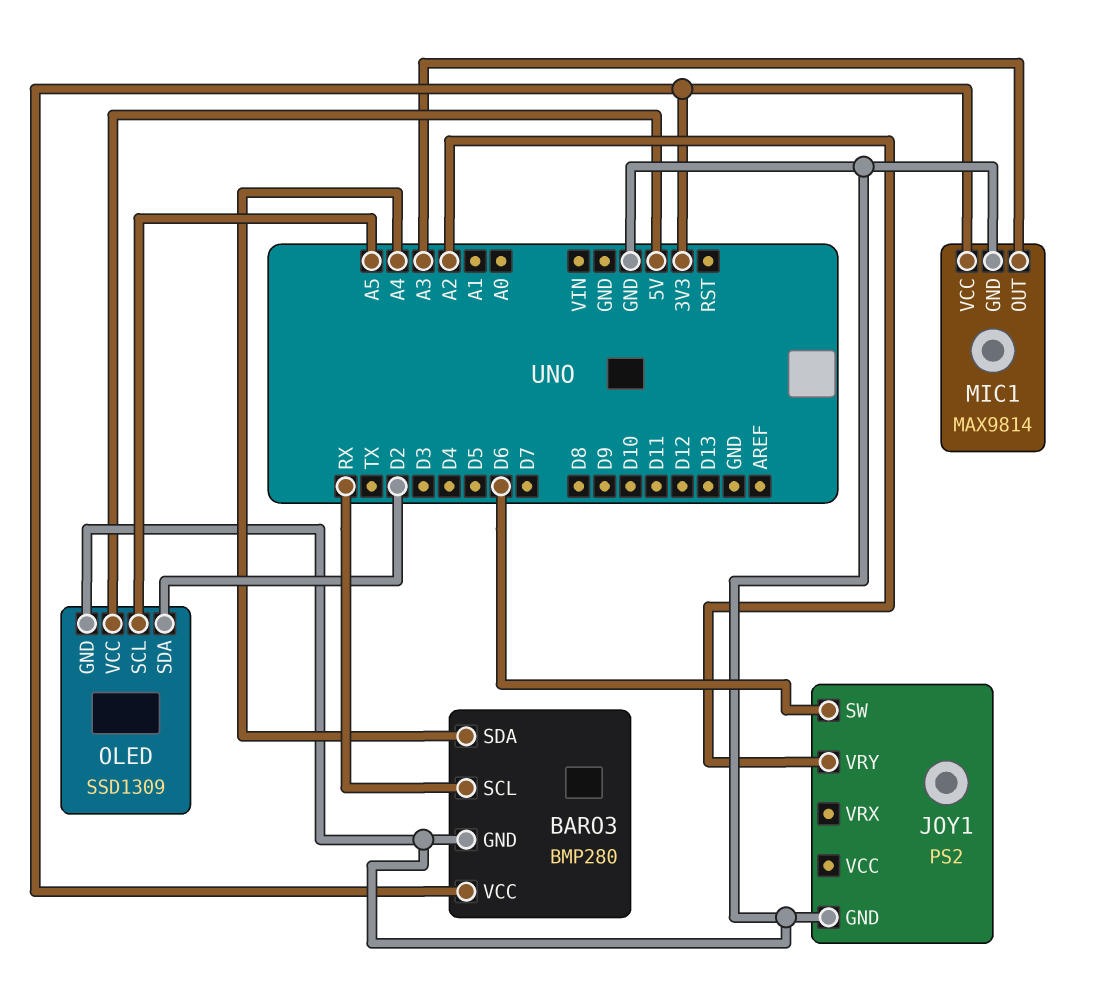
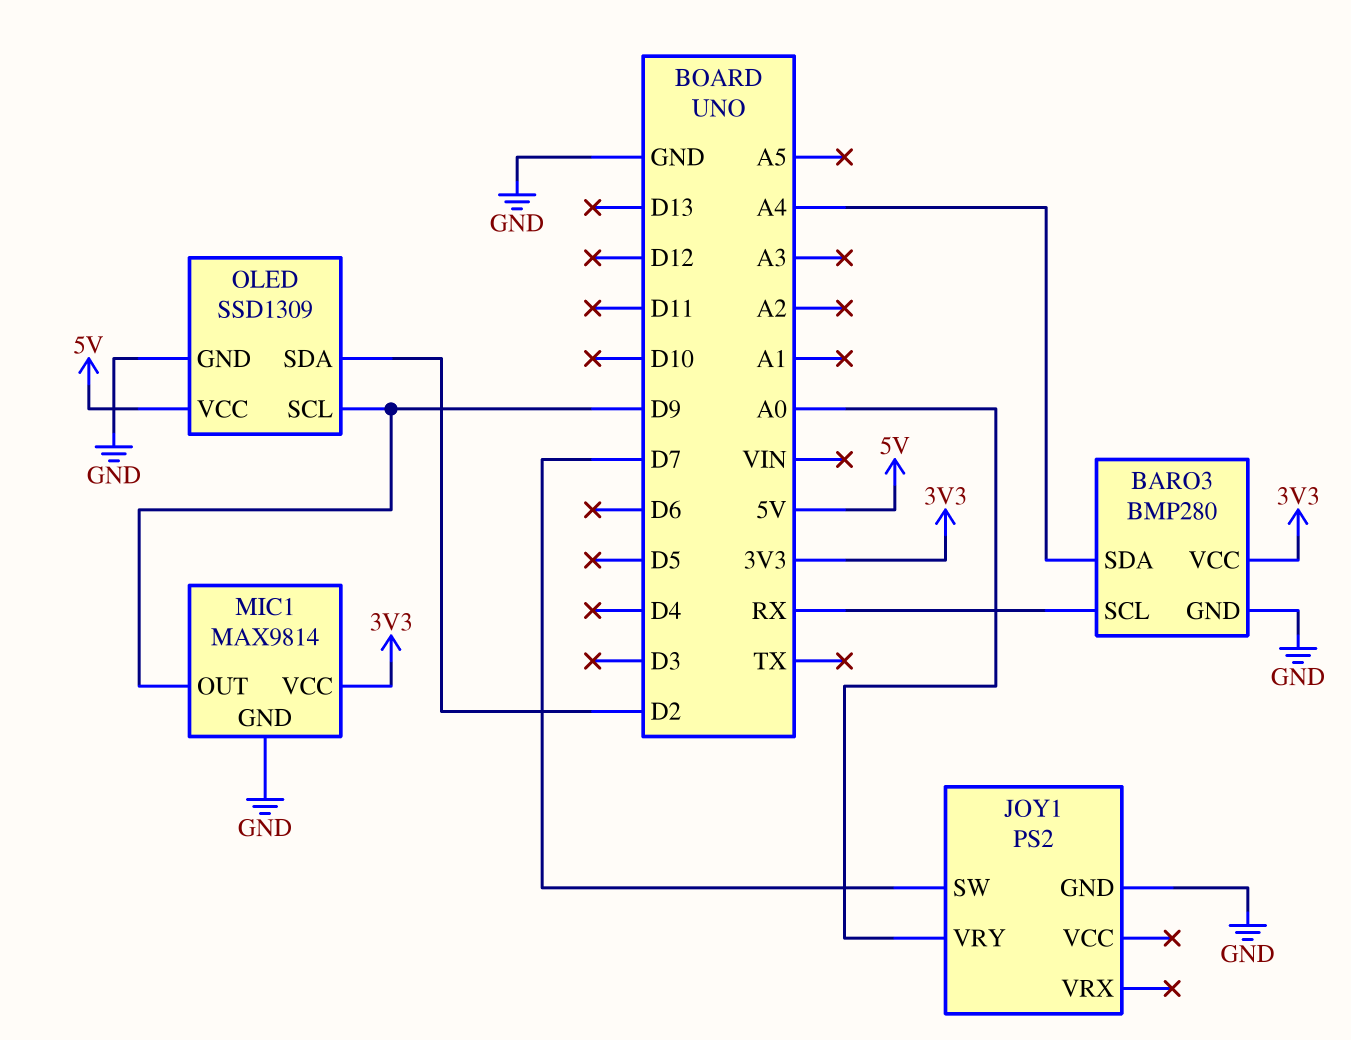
JOY1 pin SW: D6 -> D7
JOY1 pin VRY: A2 -> A0
MIC1 pin OUT: A3 -> D9
OLED pin SCL: A5 -> D9

